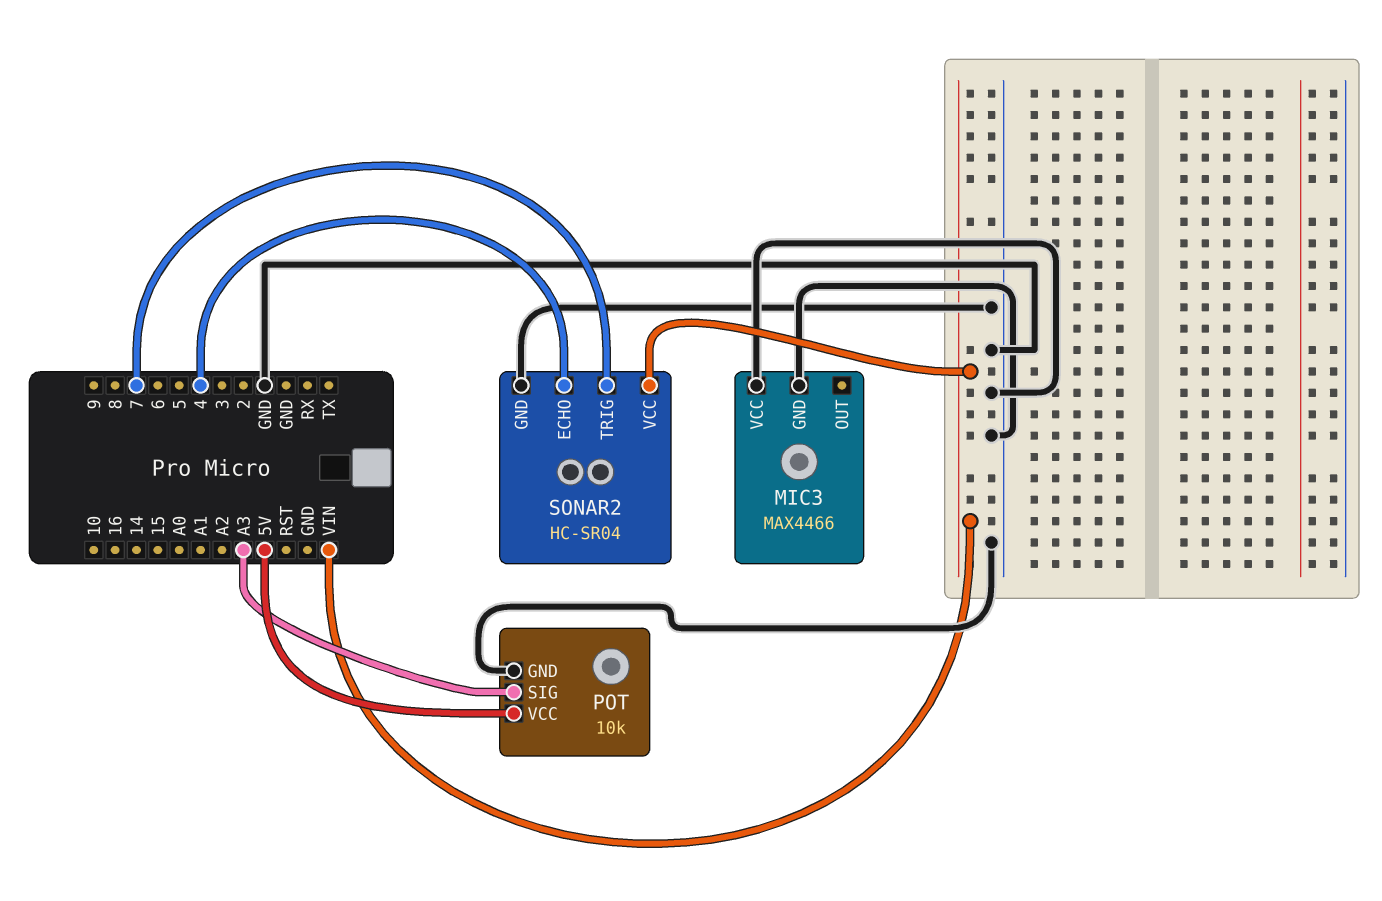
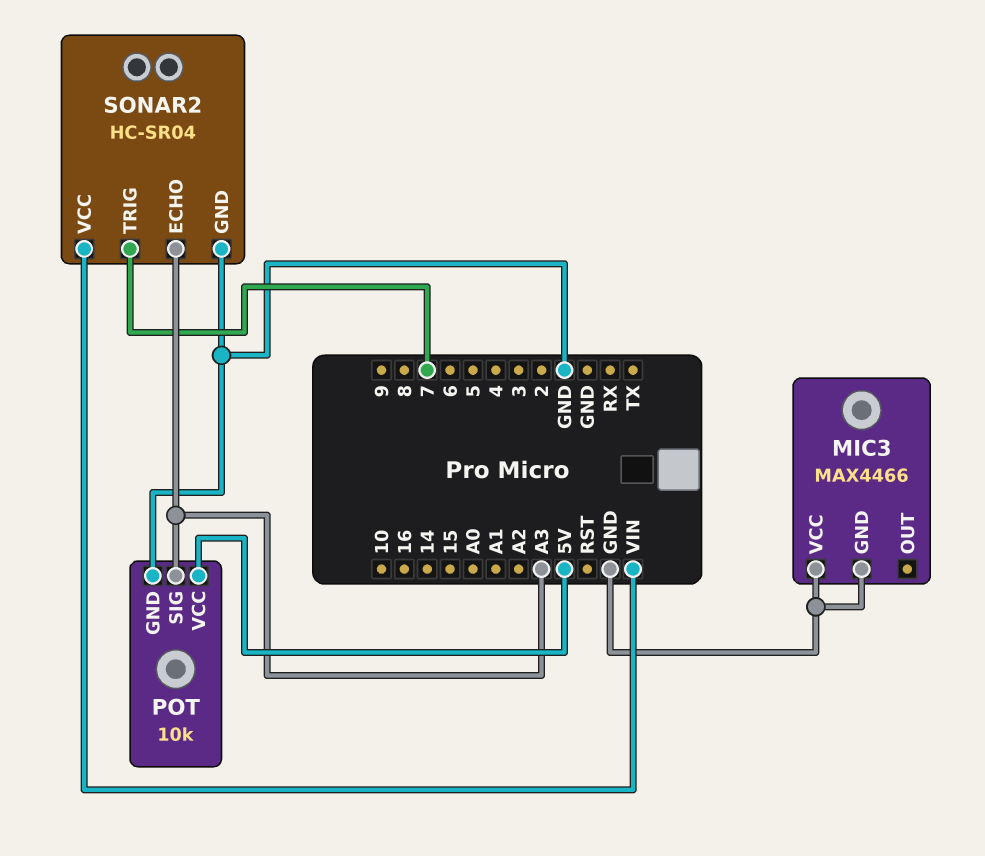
SONAR2 pin ECHO: 4 -> A3

